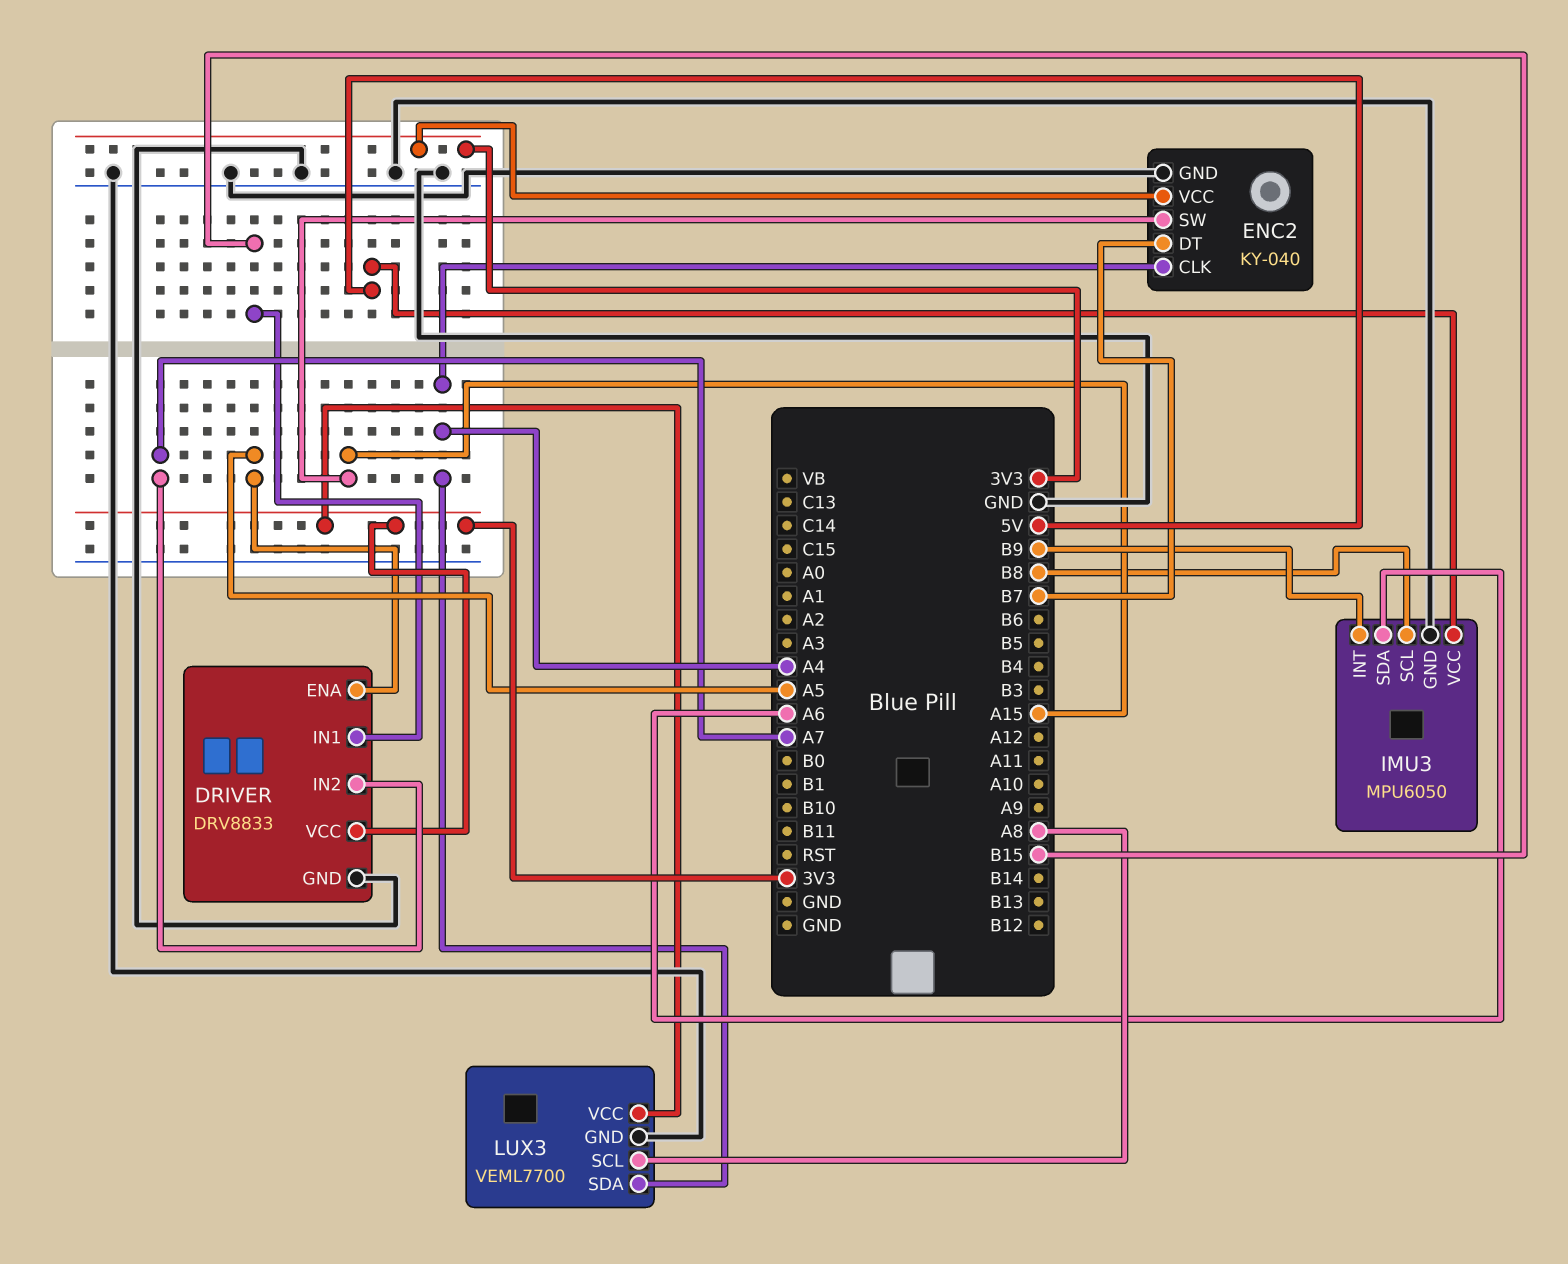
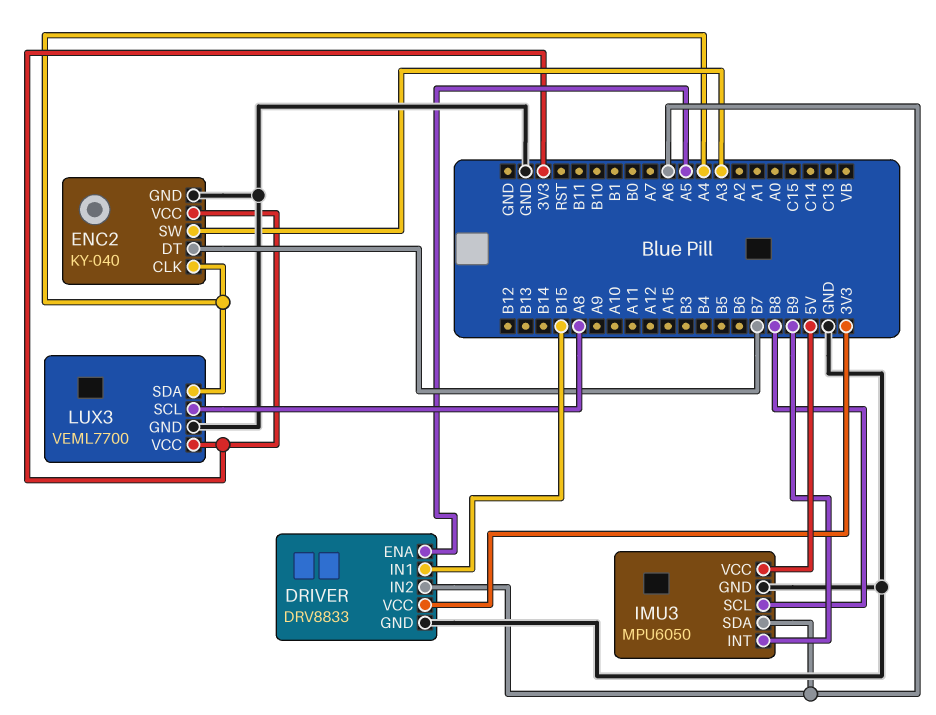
DRIVER pin IN2: A7 -> A6
ENC2 pin SW: A15 -> A3

